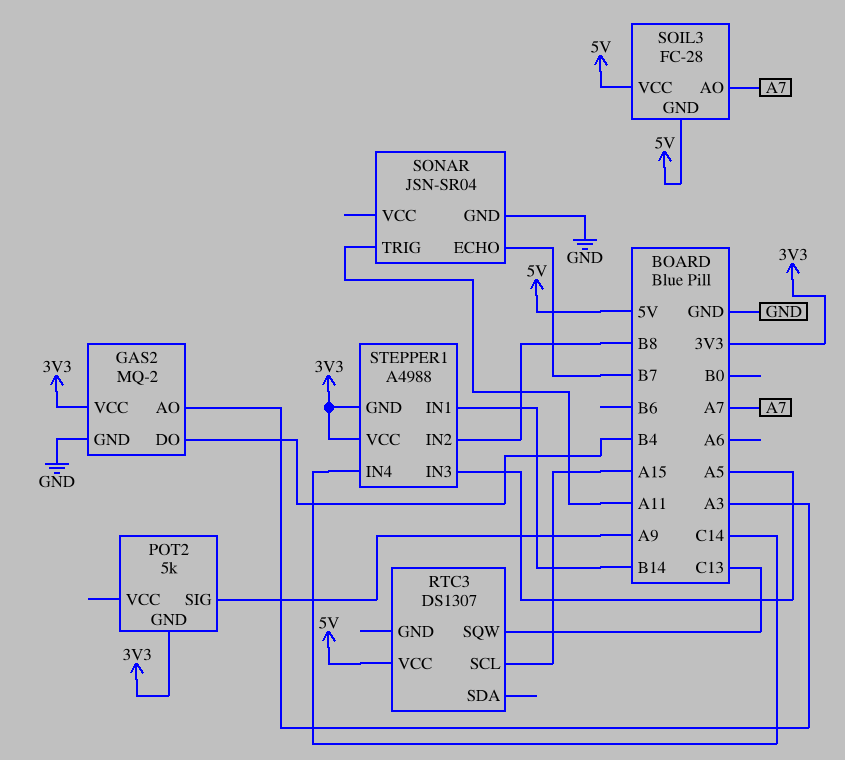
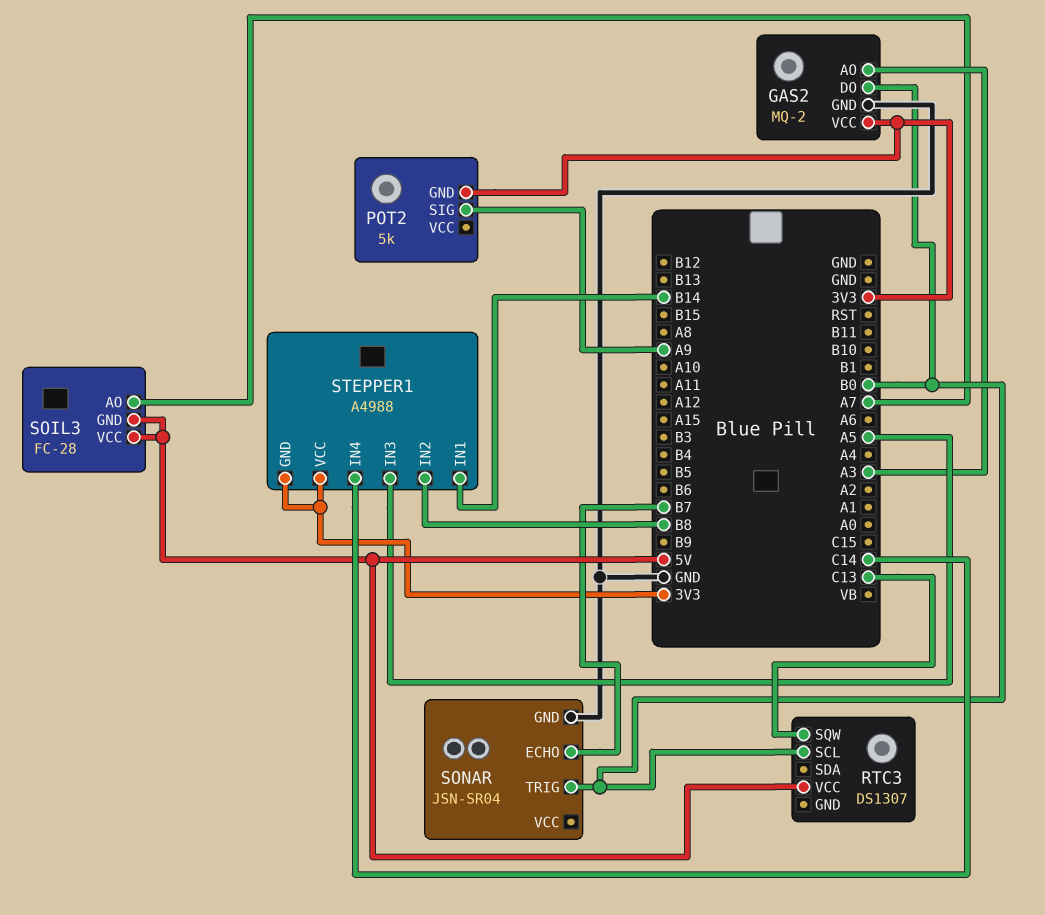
GAS2 pin DO: B4 -> B0
RTC3 pin SCL: A15 -> B0
SONAR pin TRIG: A11 -> B0

